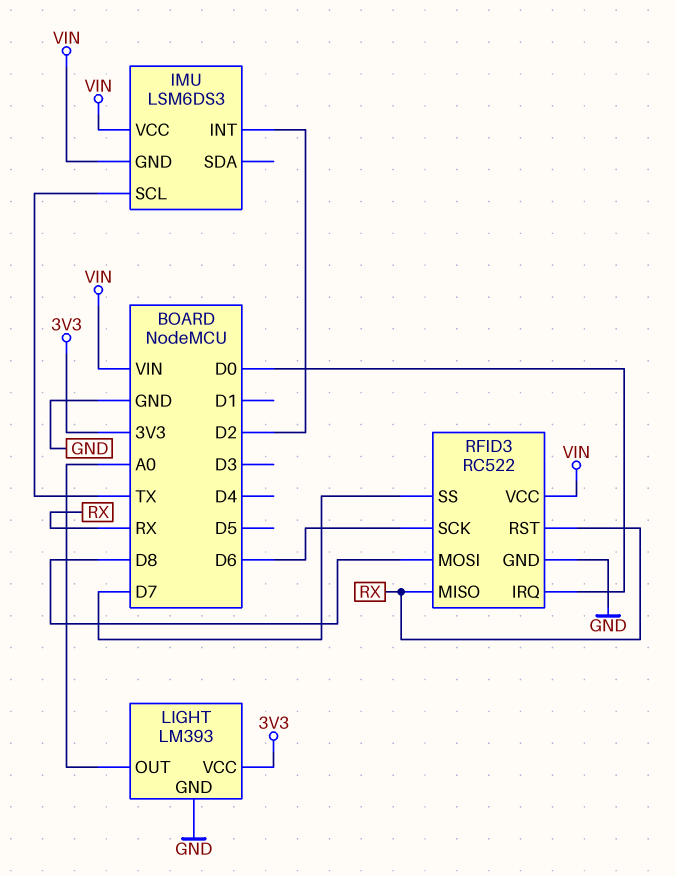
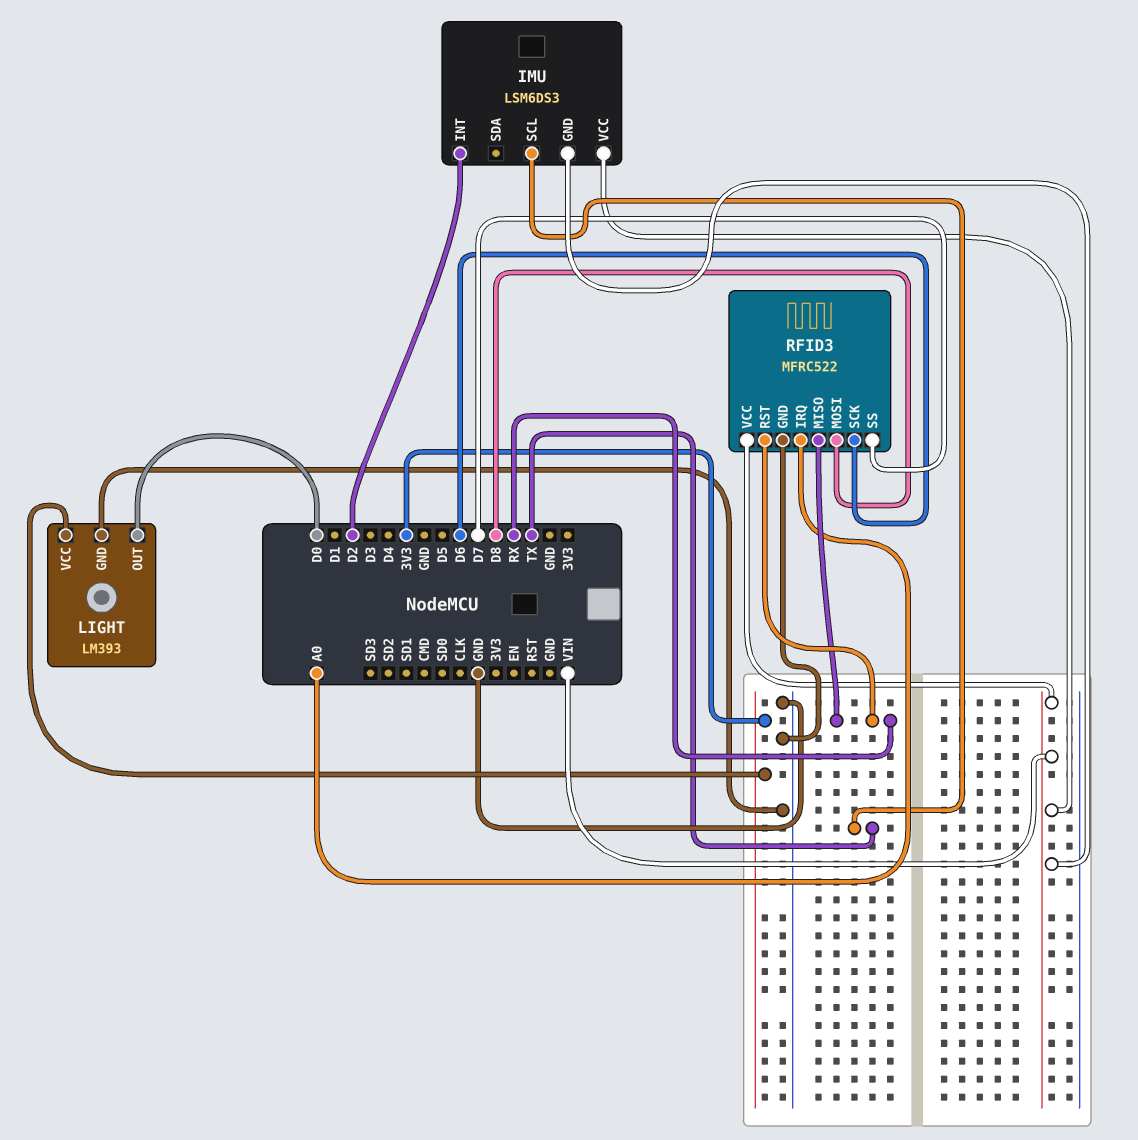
LIGHT pin OUT: A0 -> D0
RFID3: RC522 -> MFRC522
RFID3 pin IRQ: D0 -> A0

